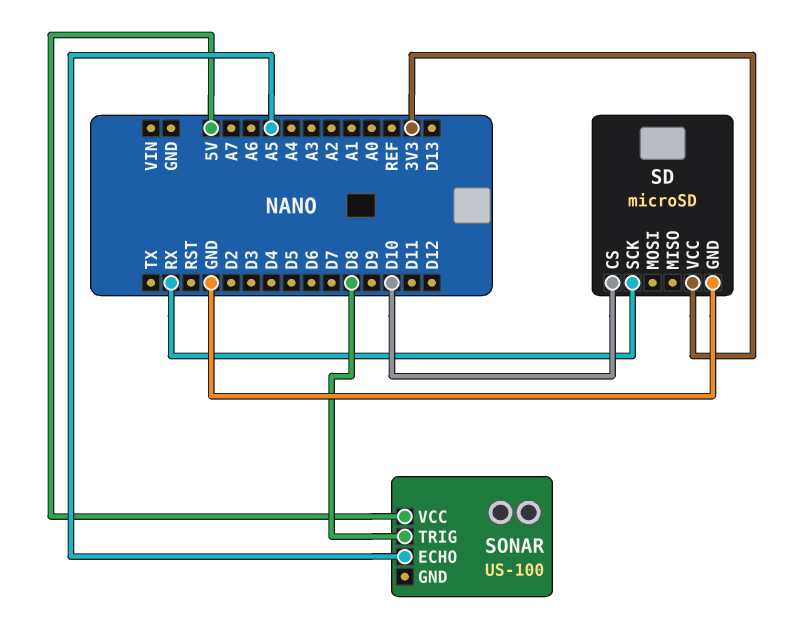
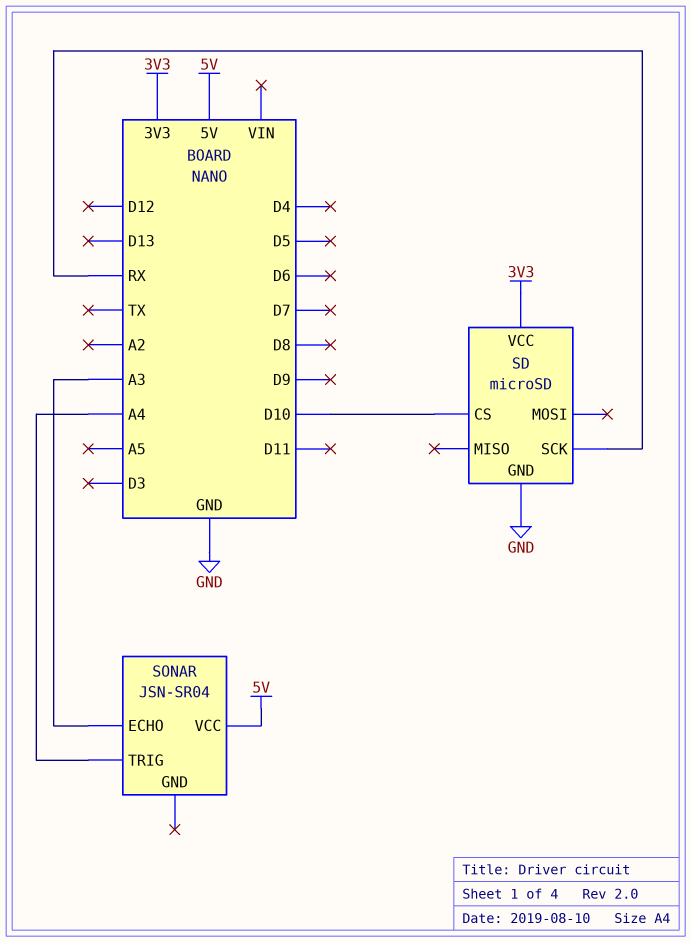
SONAR: US-100 -> JSN-SR04
SONAR pin ECHO: A5 -> A3
SONAR pin TRIG: D8 -> A4

